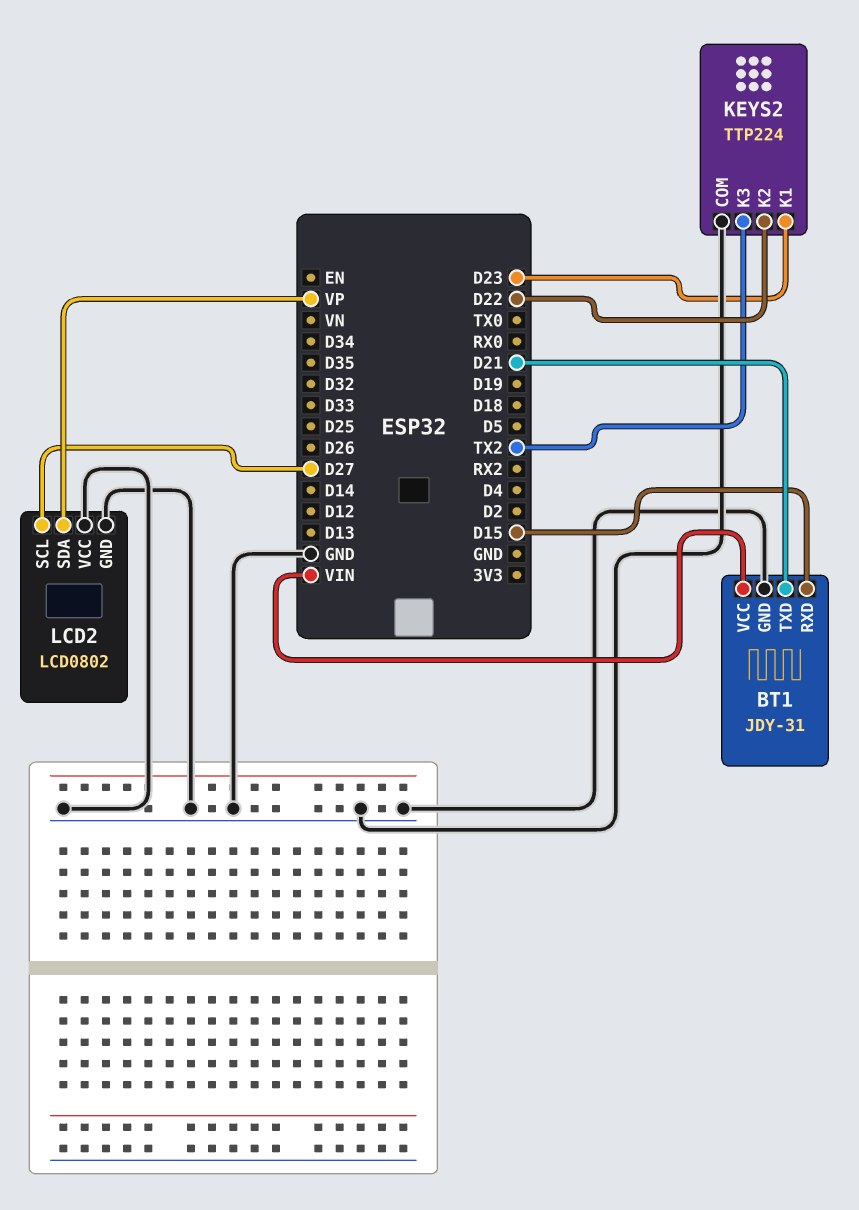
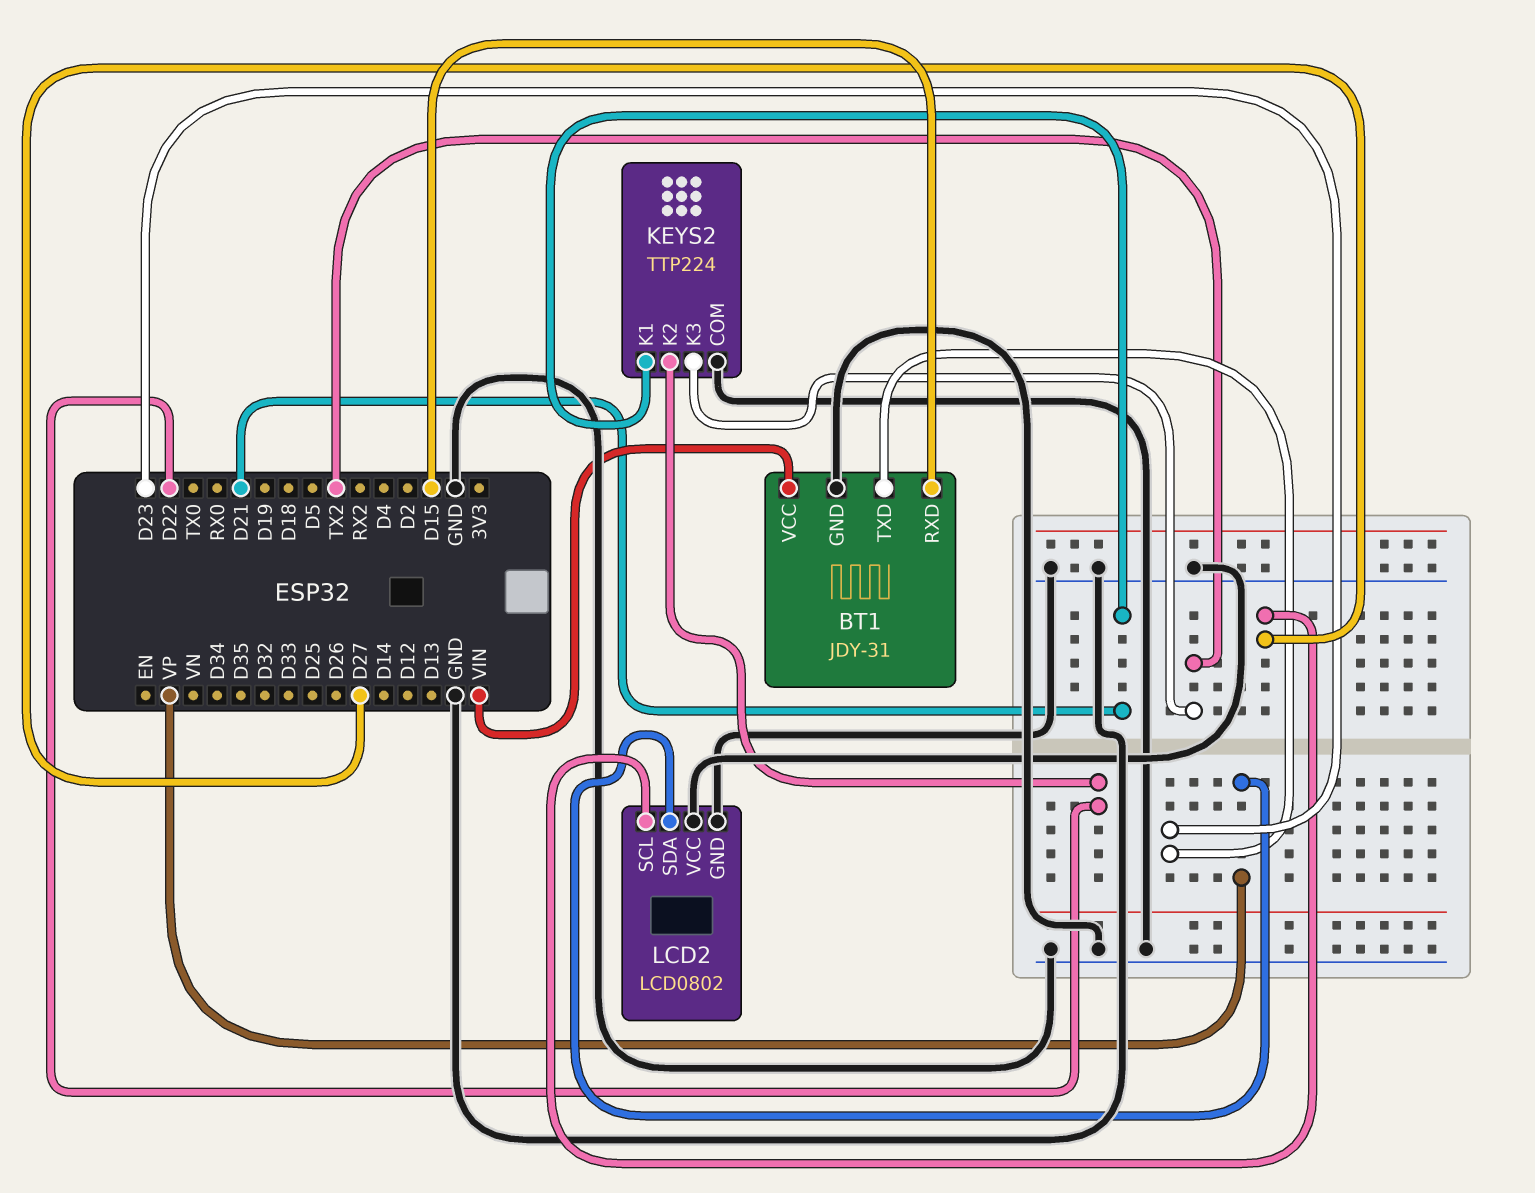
BT1 pin TXD: D21 -> D23
KEYS2 pin K1: D23 -> D21

